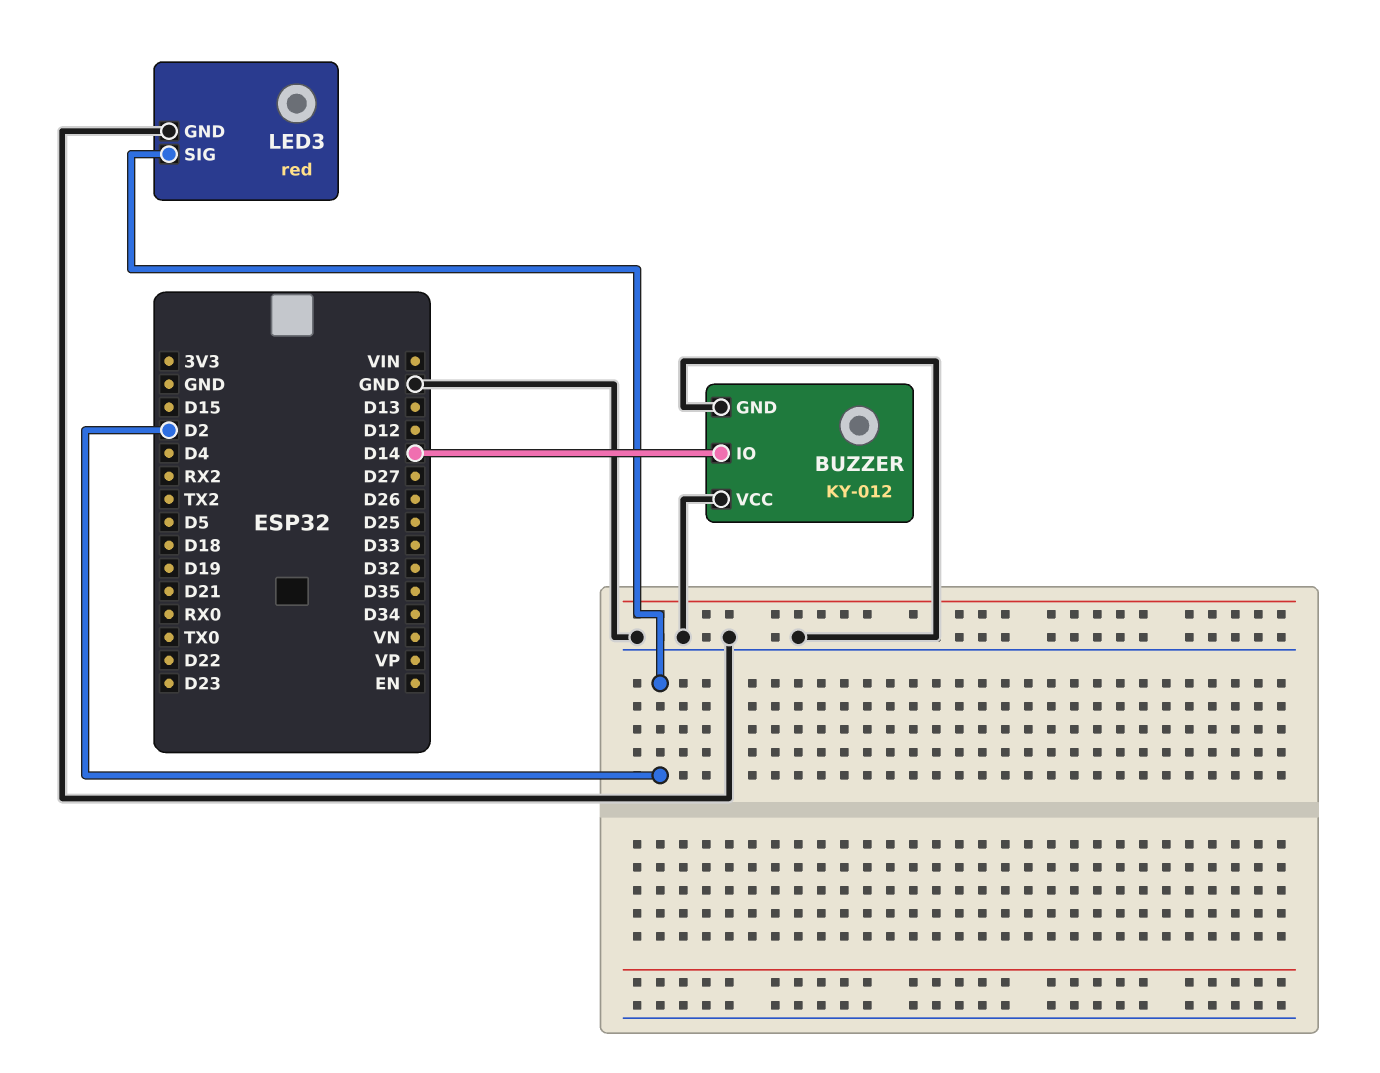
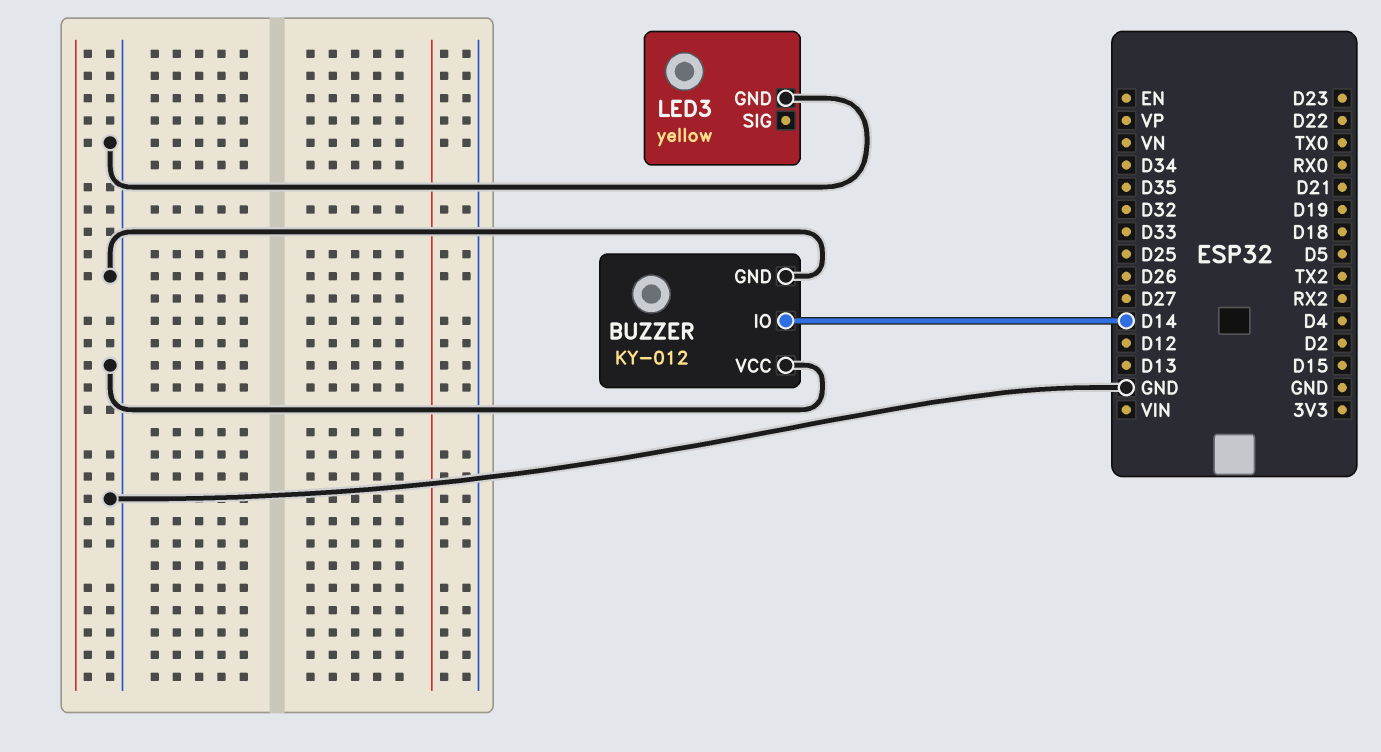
LED3: red -> yellow
LED3 pin SIG: D2 -> none

